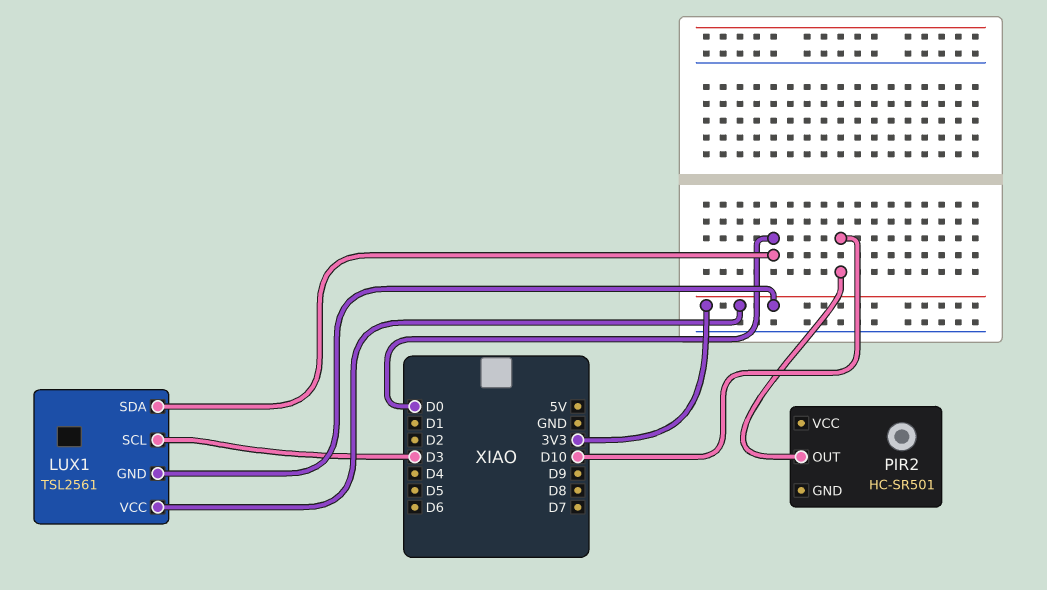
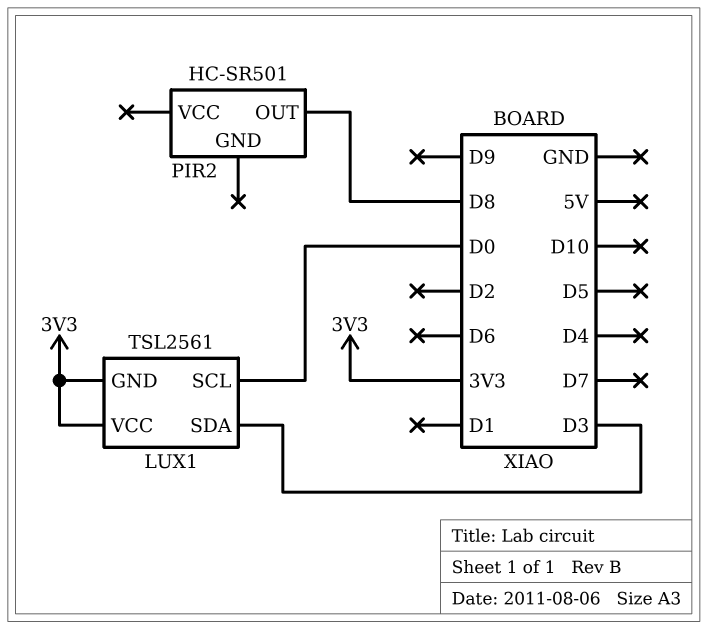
LUX1 pin SCL: D3 -> D0
LUX1 pin SDA: D0 -> D3
PIR2 pin OUT: D10 -> D8

